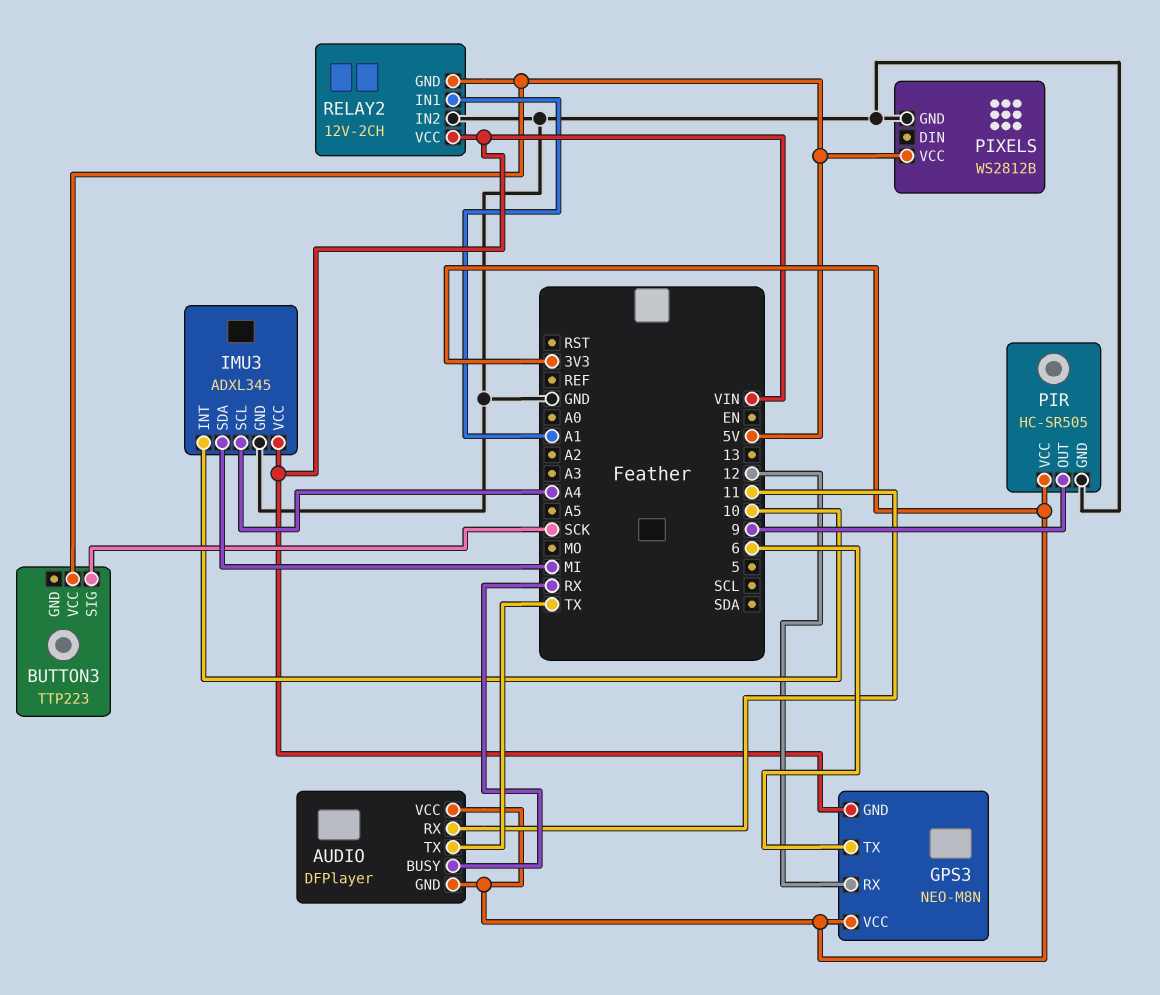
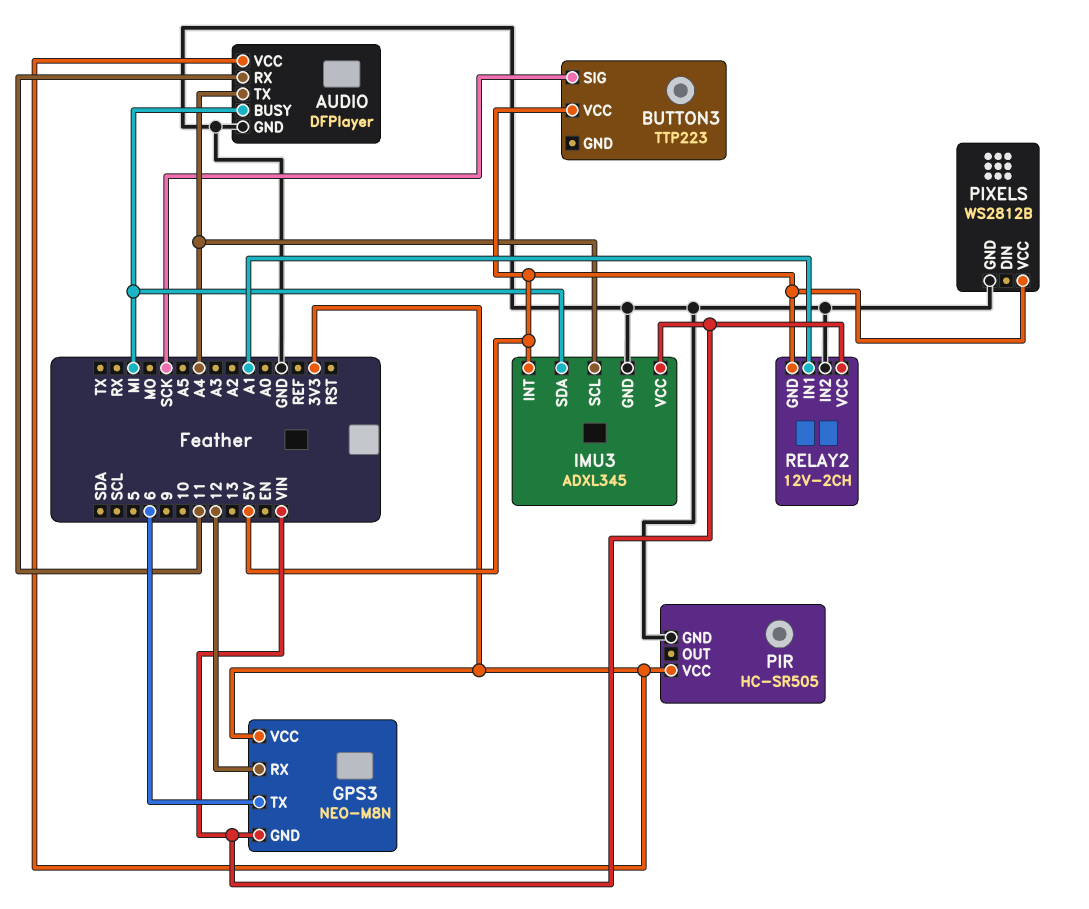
AUDIO pin BUSY: RX -> MI
AUDIO pin GND: 3V3 -> GND
AUDIO pin TX: TX -> A4
IMU3 pin INT: 10 -> 5V
PIR pin OUT: 9 -> none

